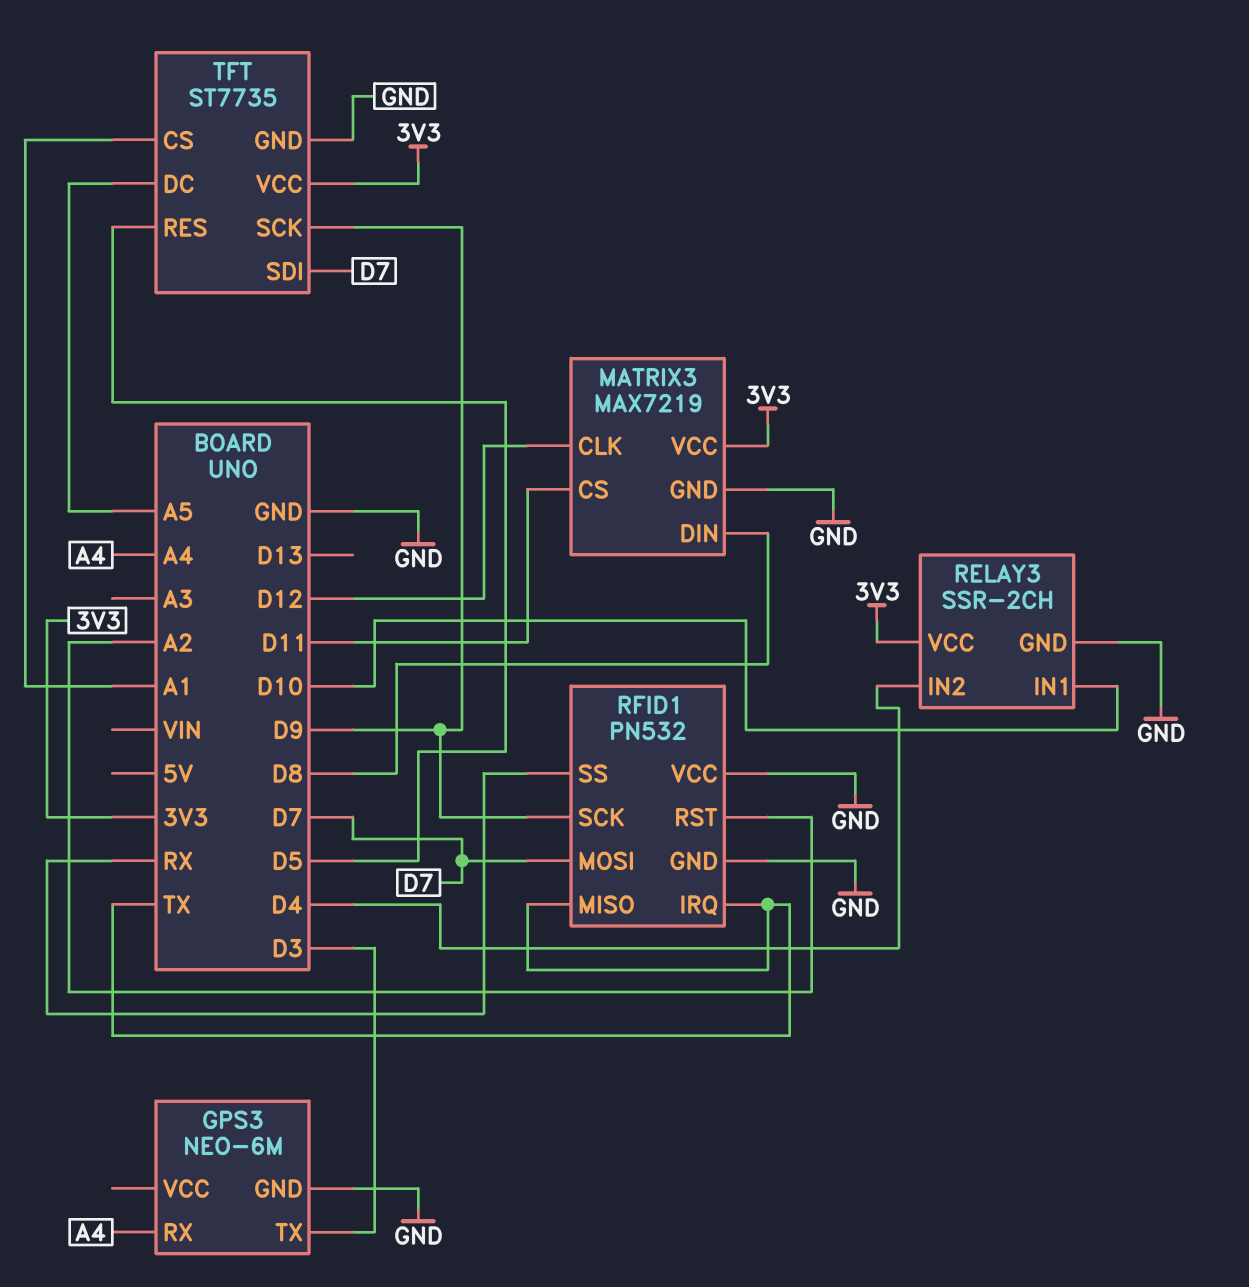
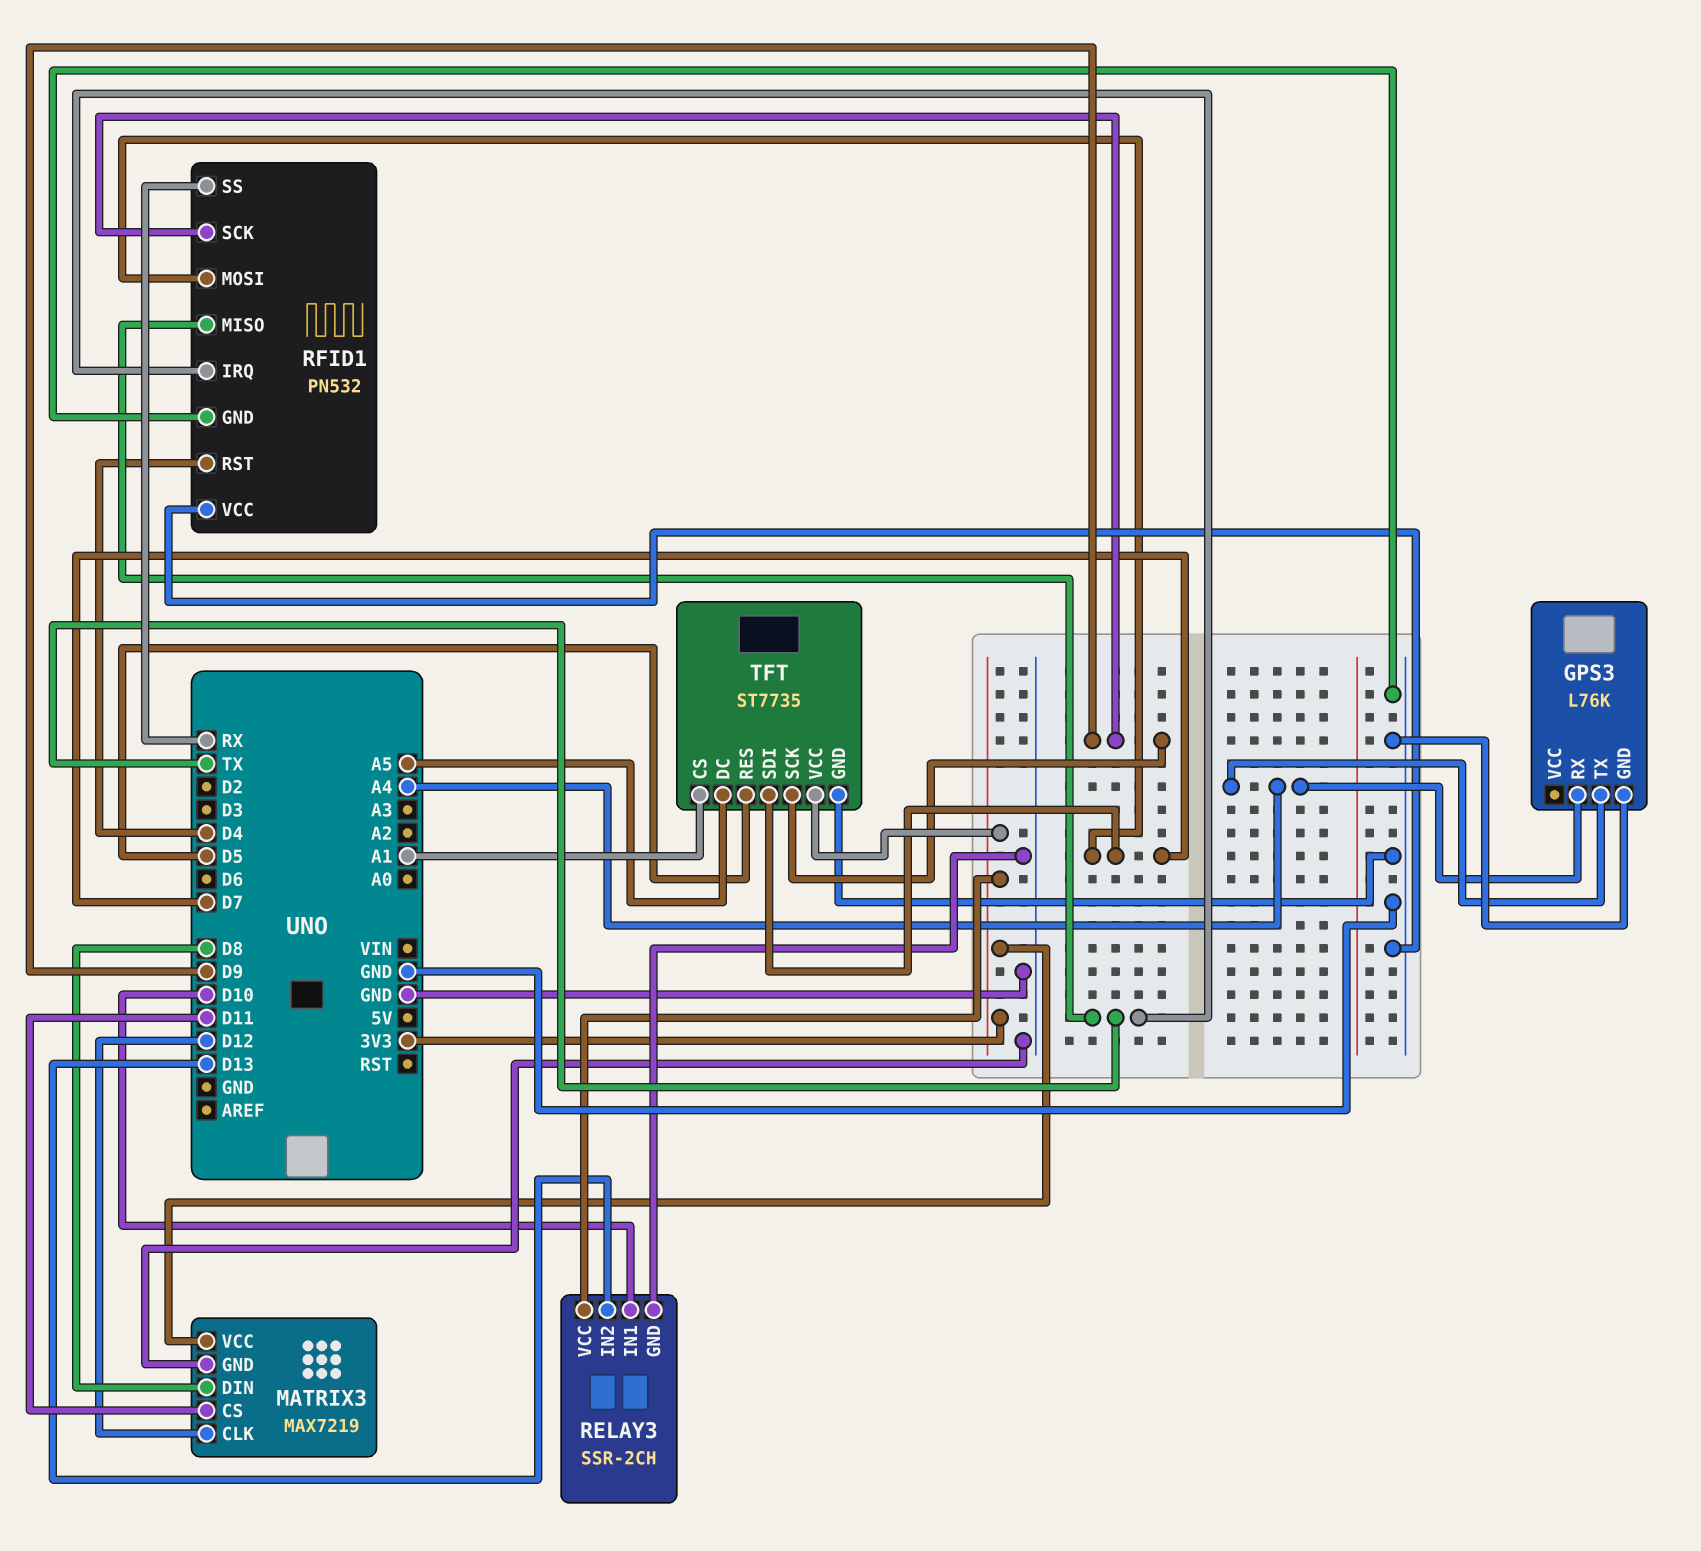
GPS3: NEO-6M -> L76K
GPS3 pin TX: D3 -> A4
RELAY3 pin IN2: D4 -> D13
RFID1 pin RST: A2 -> D4

